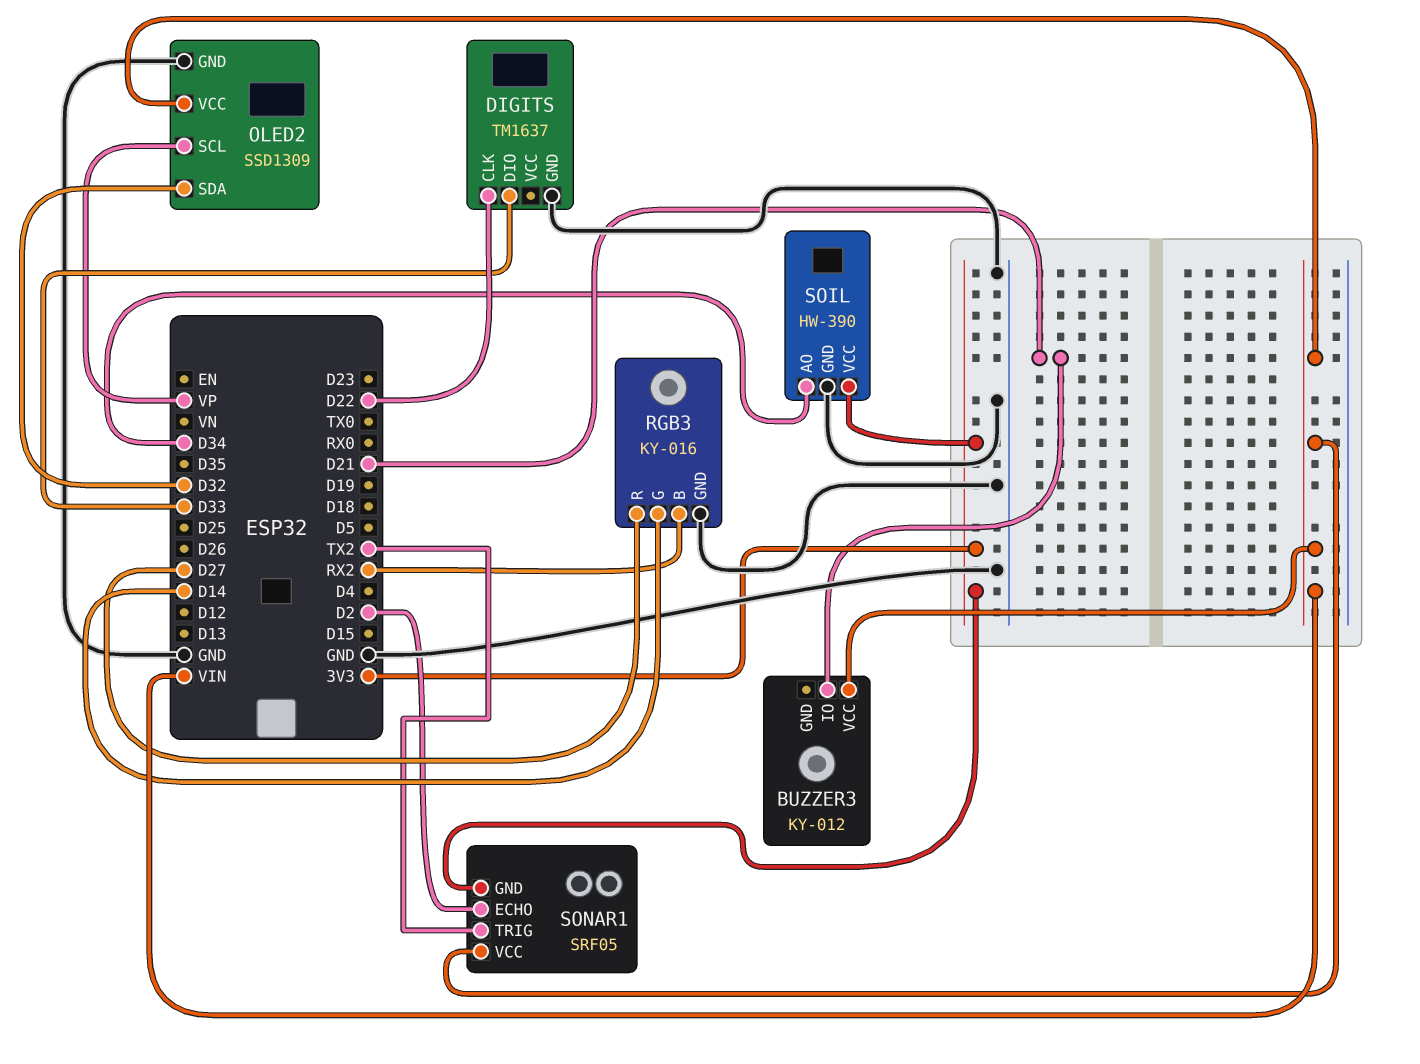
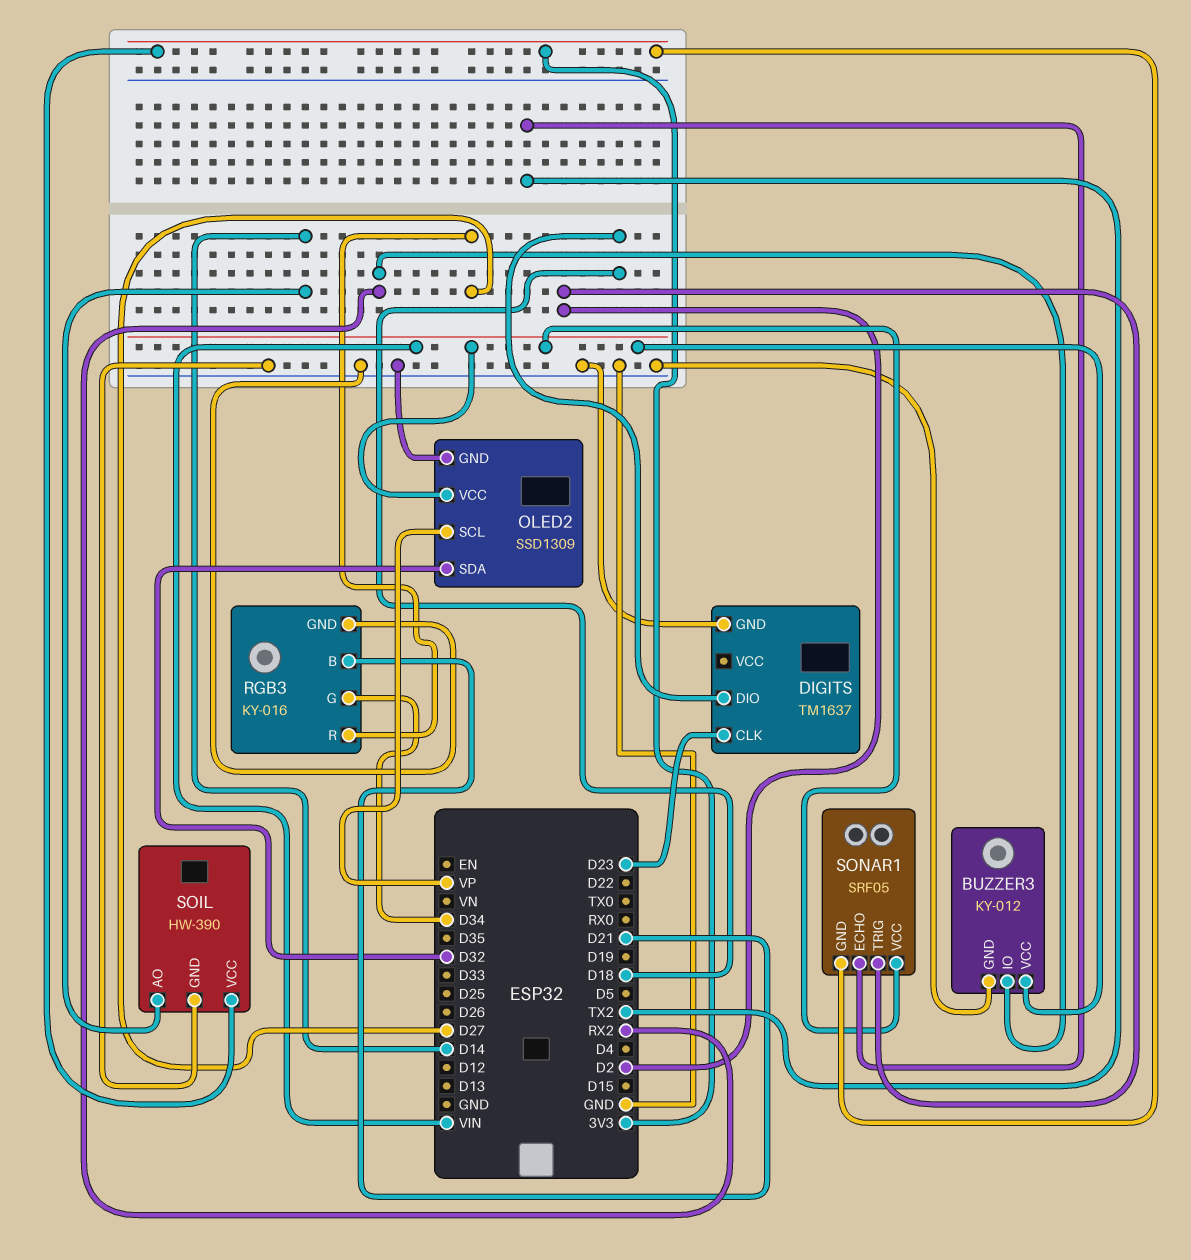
BUZZER3 pin GND: none -> GND
BUZZER3 pin IO: D21 -> RX2
DIGITS pin CLK: D22 -> D23
DIGITS pin DIO: D33 -> D18
RGB3 pin B: RX2 -> D21
RGB3 pin G: D14 -> D34
SOIL pin AO: D34 -> D14
SONAR1 pin ECHO: D2 -> TX2
SONAR1 pin TRIG: TX2 -> D2

